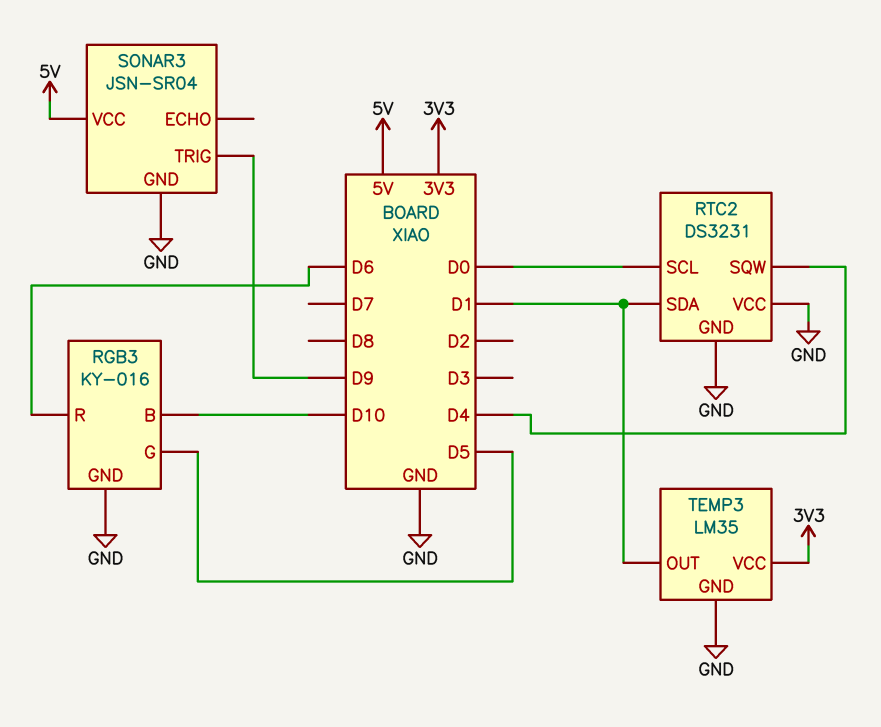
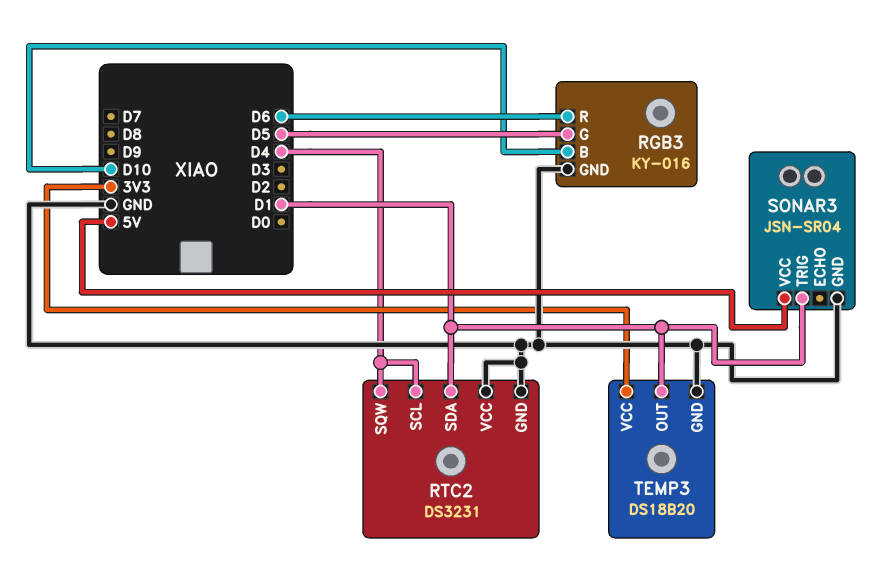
RTC2 pin SCL: D0 -> D4
SONAR3 pin TRIG: D9 -> D1
TEMP3: LM35 -> DS18B20

